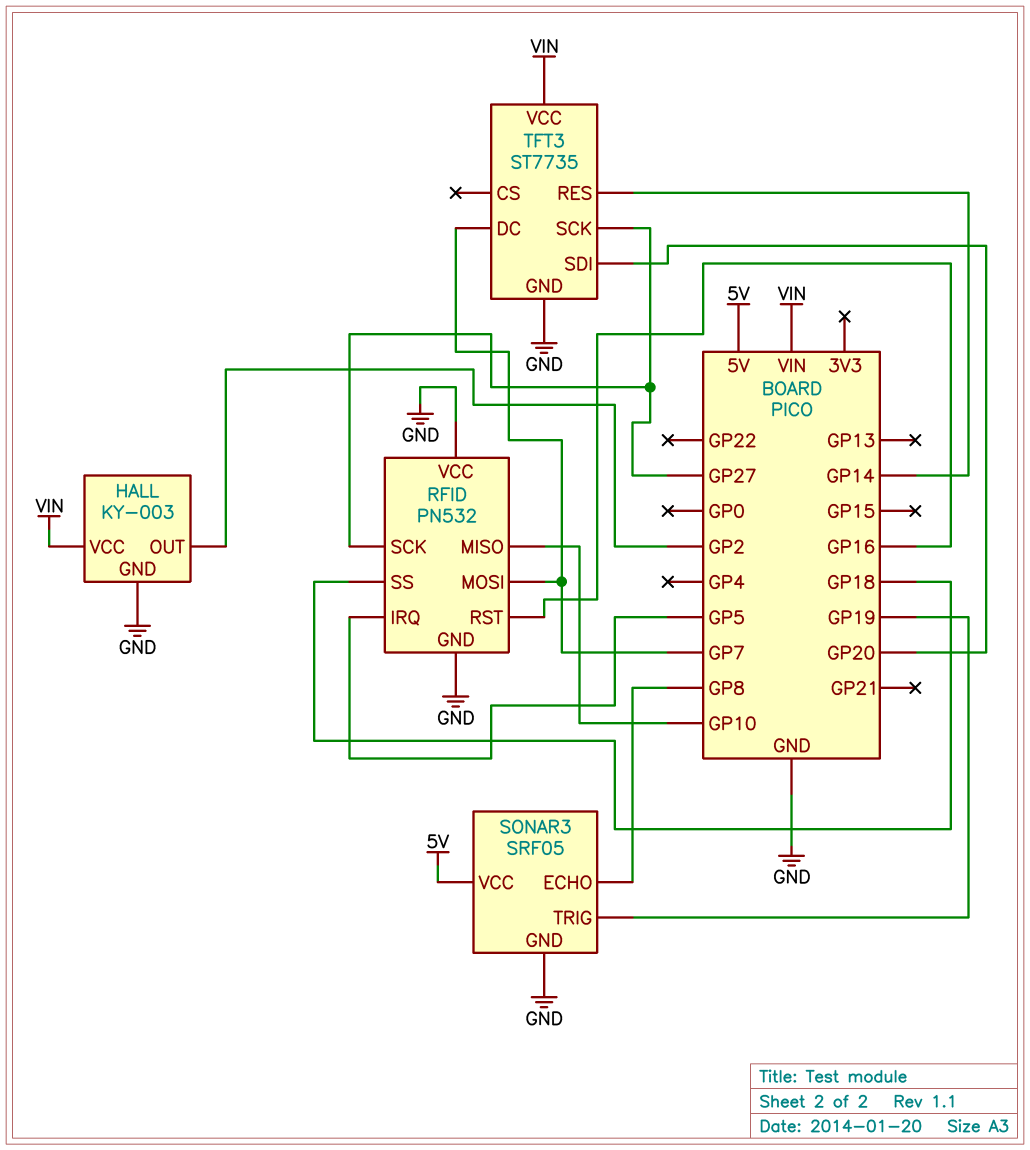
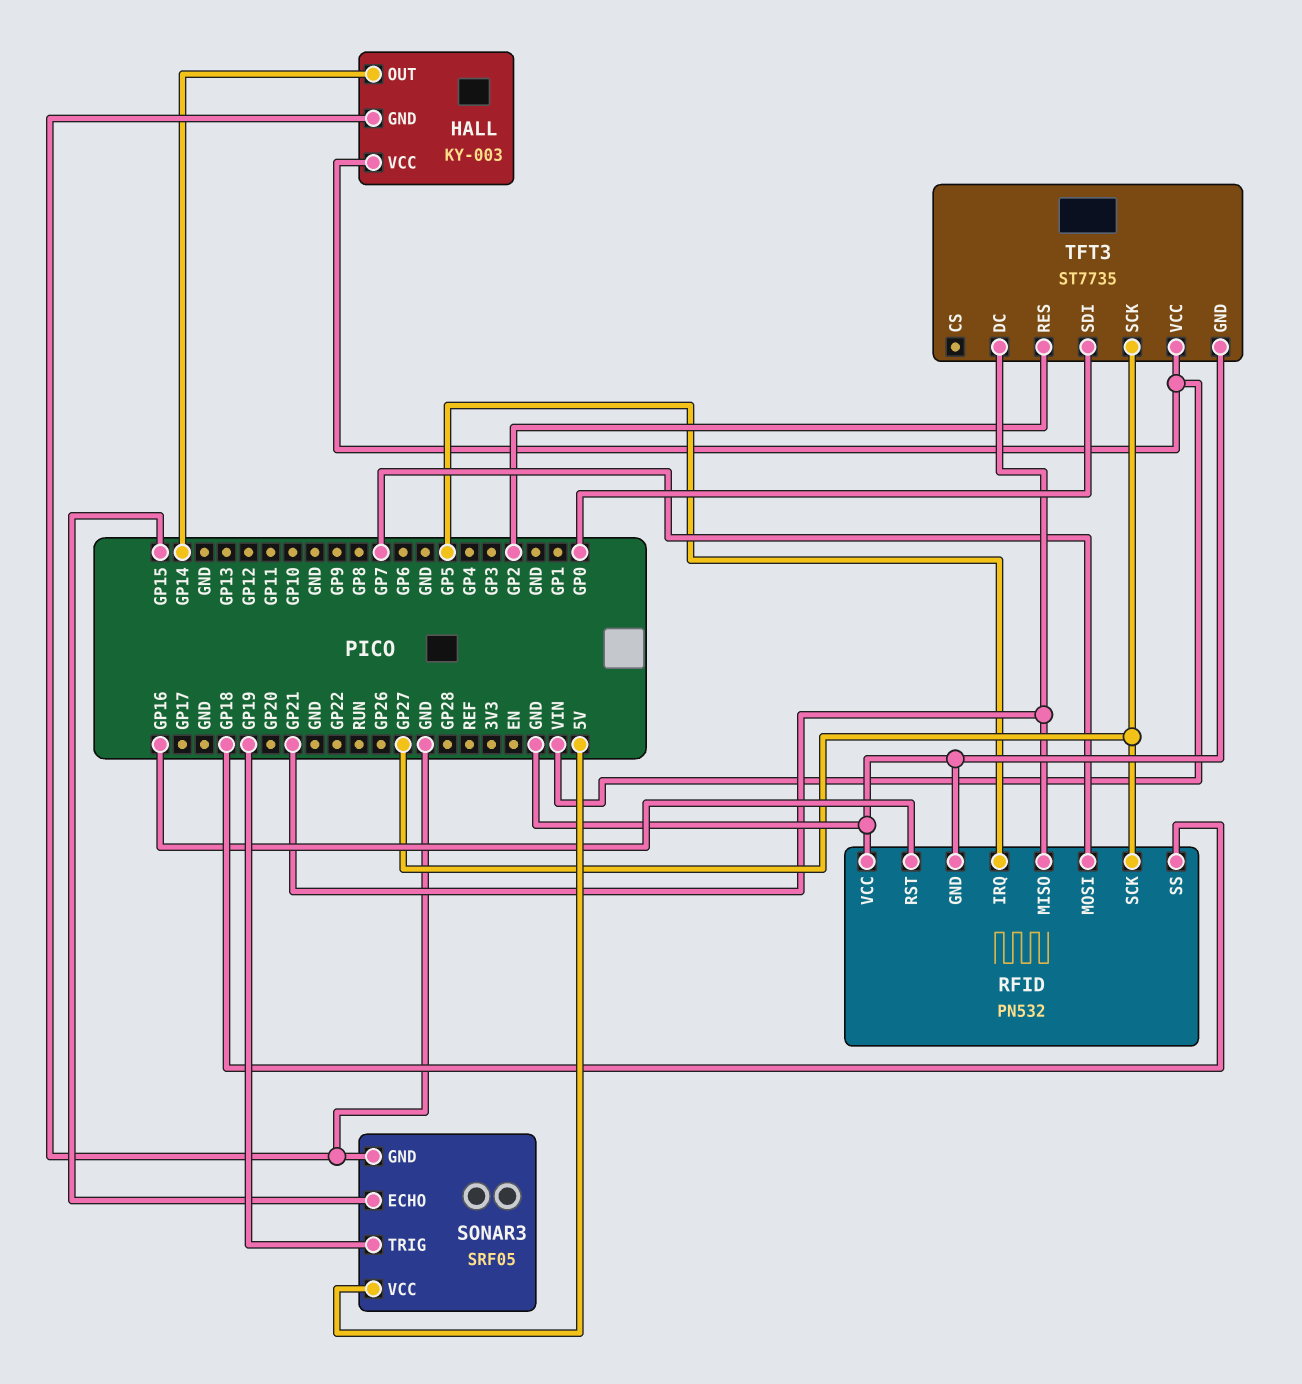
HALL pin OUT: GP2 -> GP14
RFID pin MISO: GP10 -> GP21
SONAR3 pin ECHO: GP8 -> GP15
TFT3 pin DC: GP7 -> GP21
TFT3 pin RES: GP14 -> GP2
TFT3 pin SDI: GP20 -> GP0

